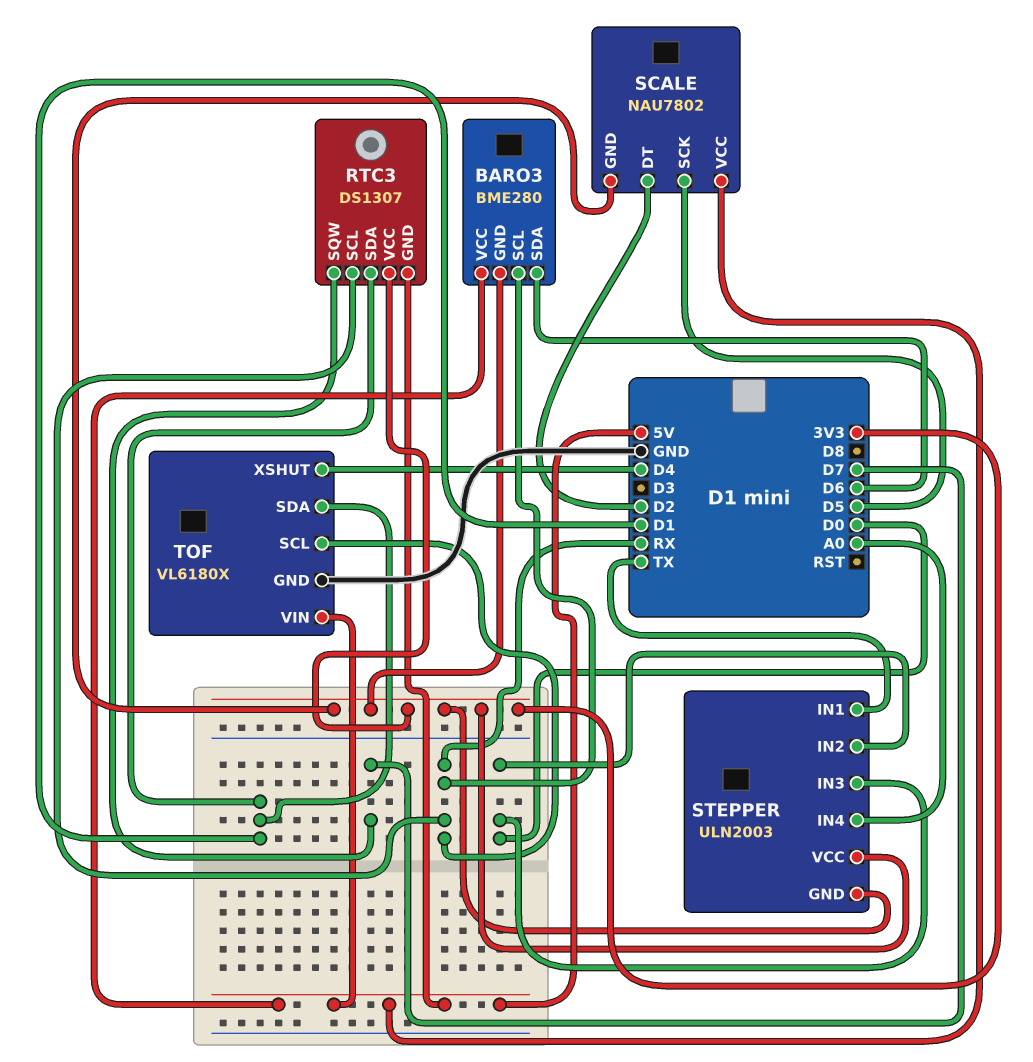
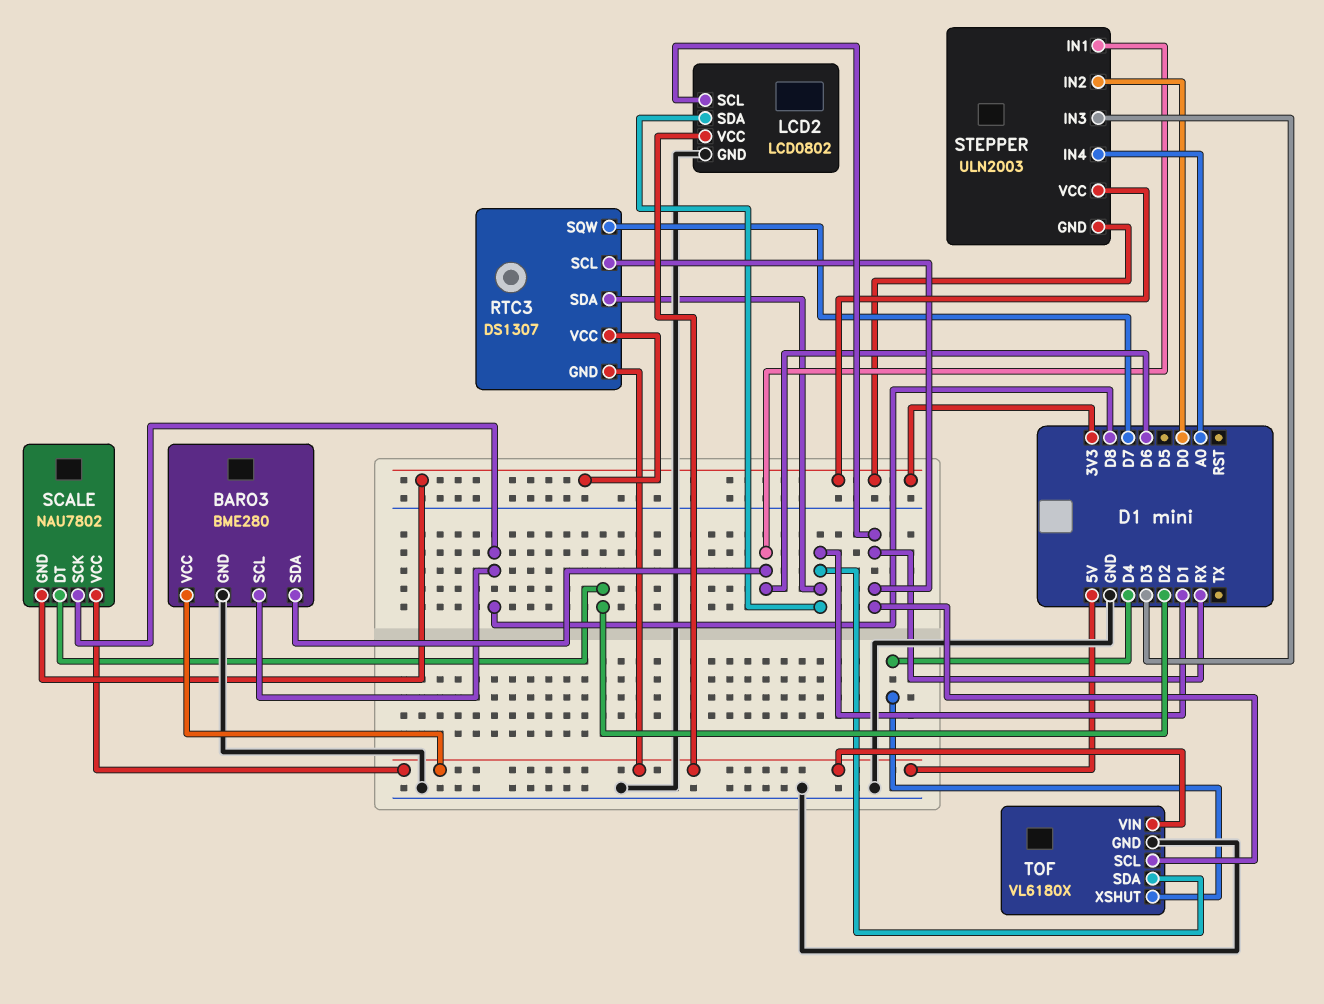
BARO3 pin GND: 3V3 -> GND
BARO3 pin SCL: RX -> D8
LCD2: none -> LCD0802
LCD2 pin GND: none -> GND
LCD2 pin SCL: none -> RX
LCD2 pin SDA: none -> D1
LCD2 pin VCC: none -> 5V
SCALE pin SCK: D5 -> D8
STEPPER pin IN1: TX -> D6
STEPPER pin IN3: D0 -> D3

